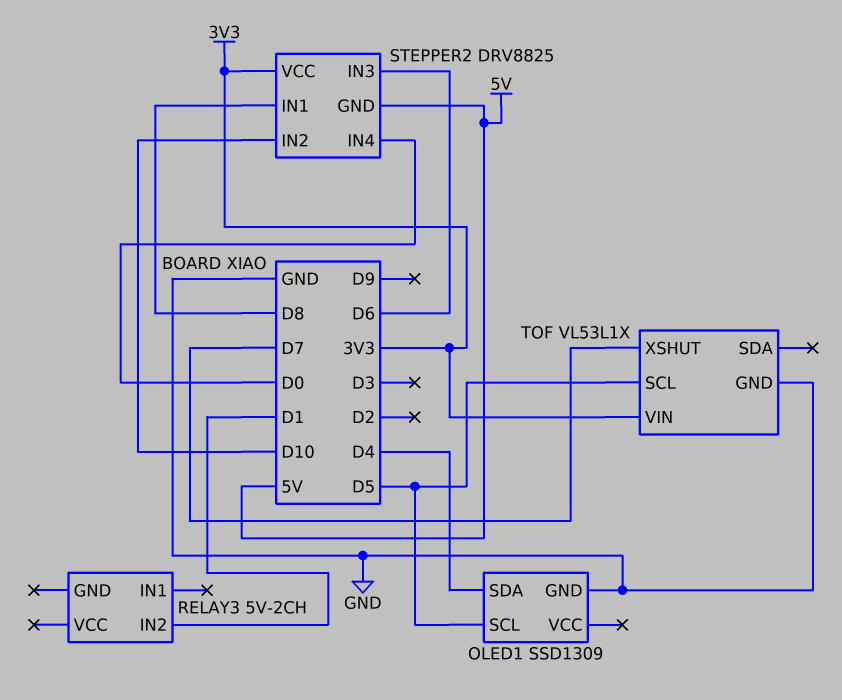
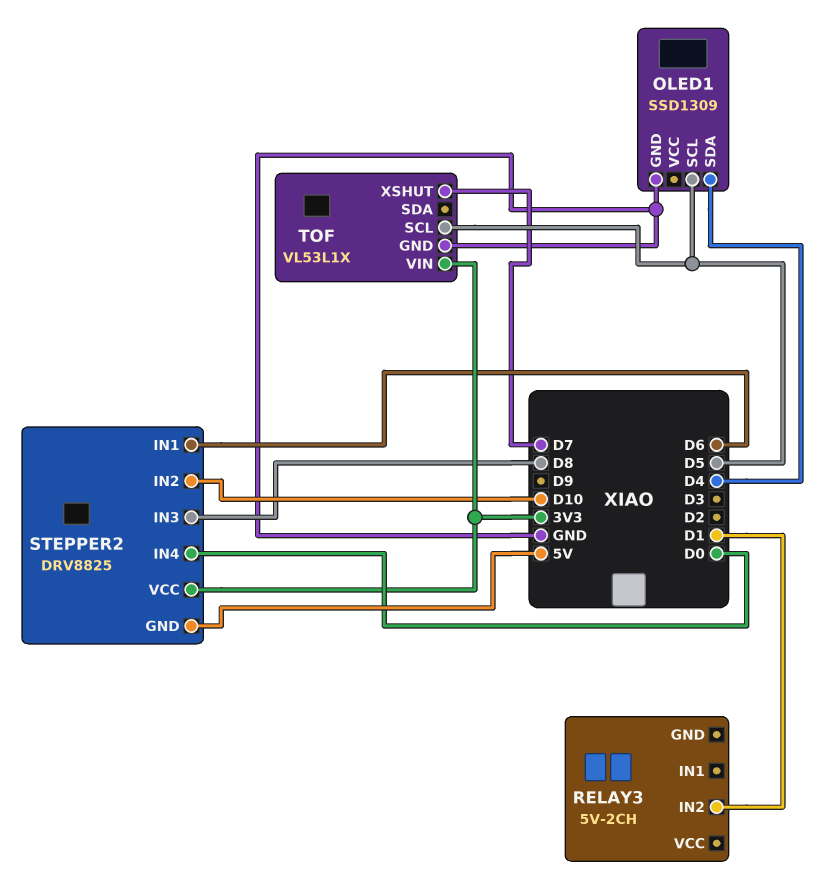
STEPPER2 pin IN1: D8 -> D6
STEPPER2 pin IN3: D6 -> D8

